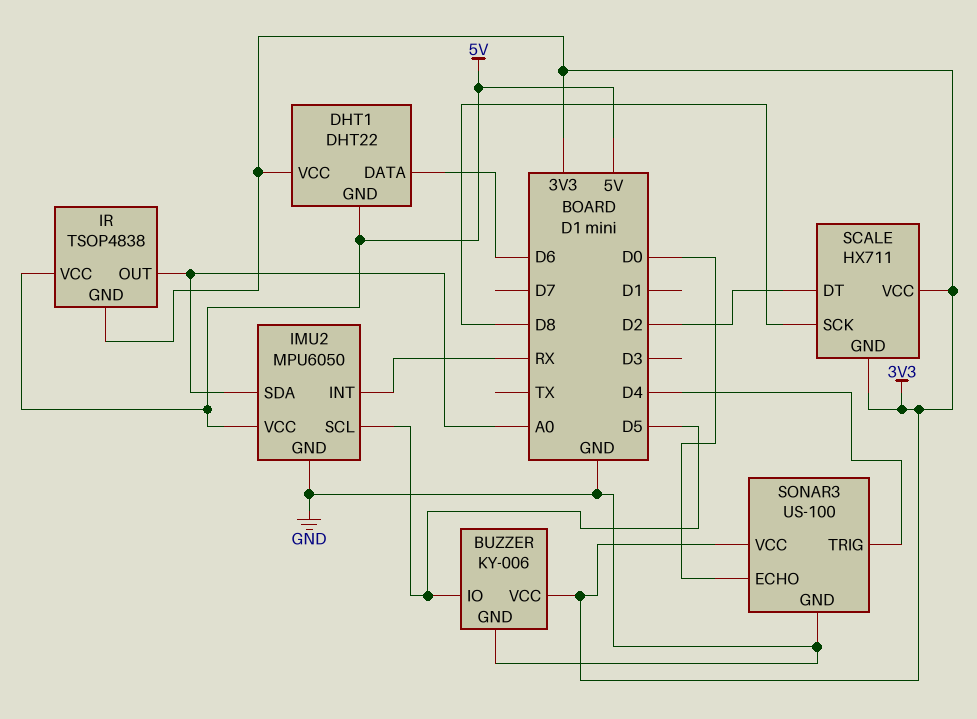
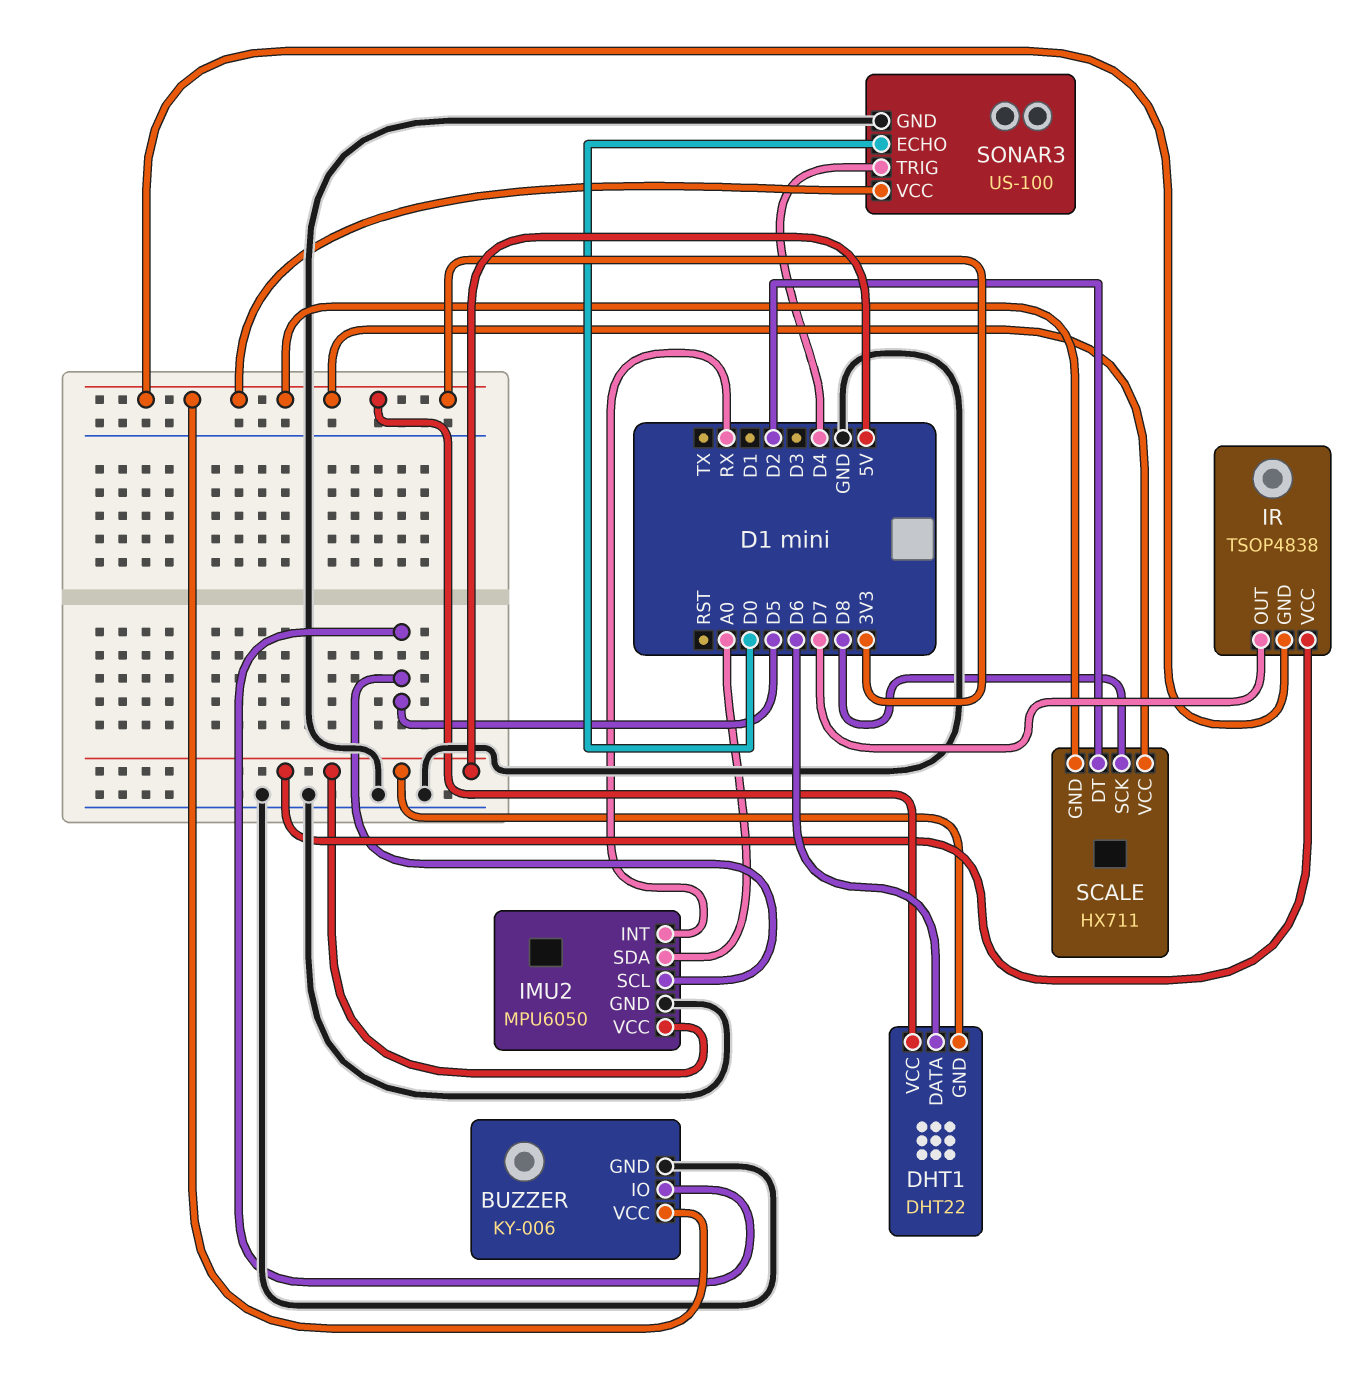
IR pin OUT: A0 -> D7

